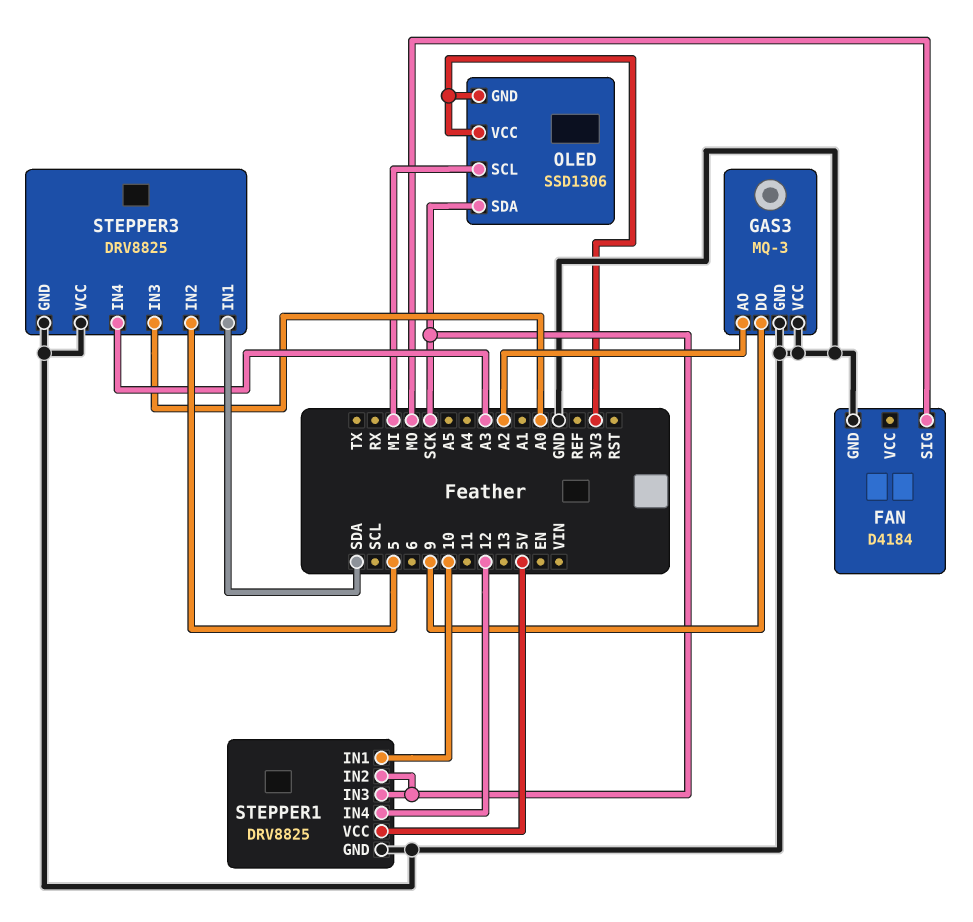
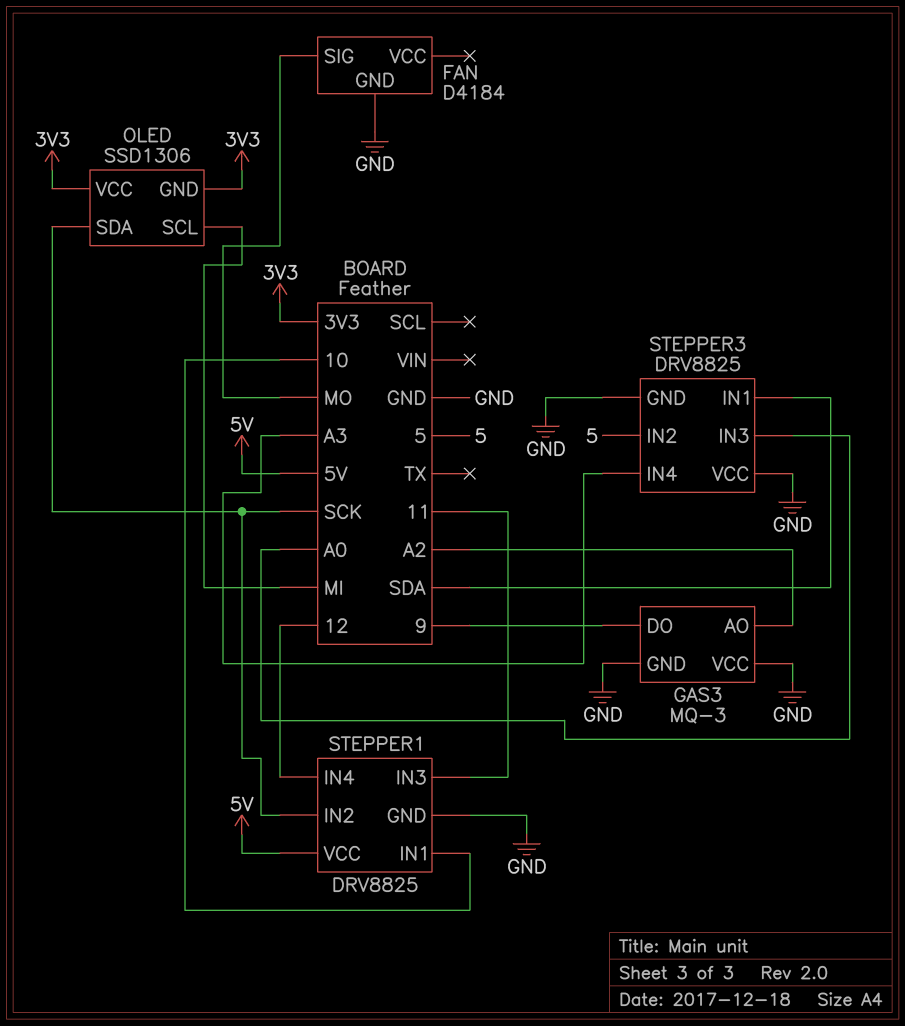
STEPPER1 pin IN3: SCK -> 11

